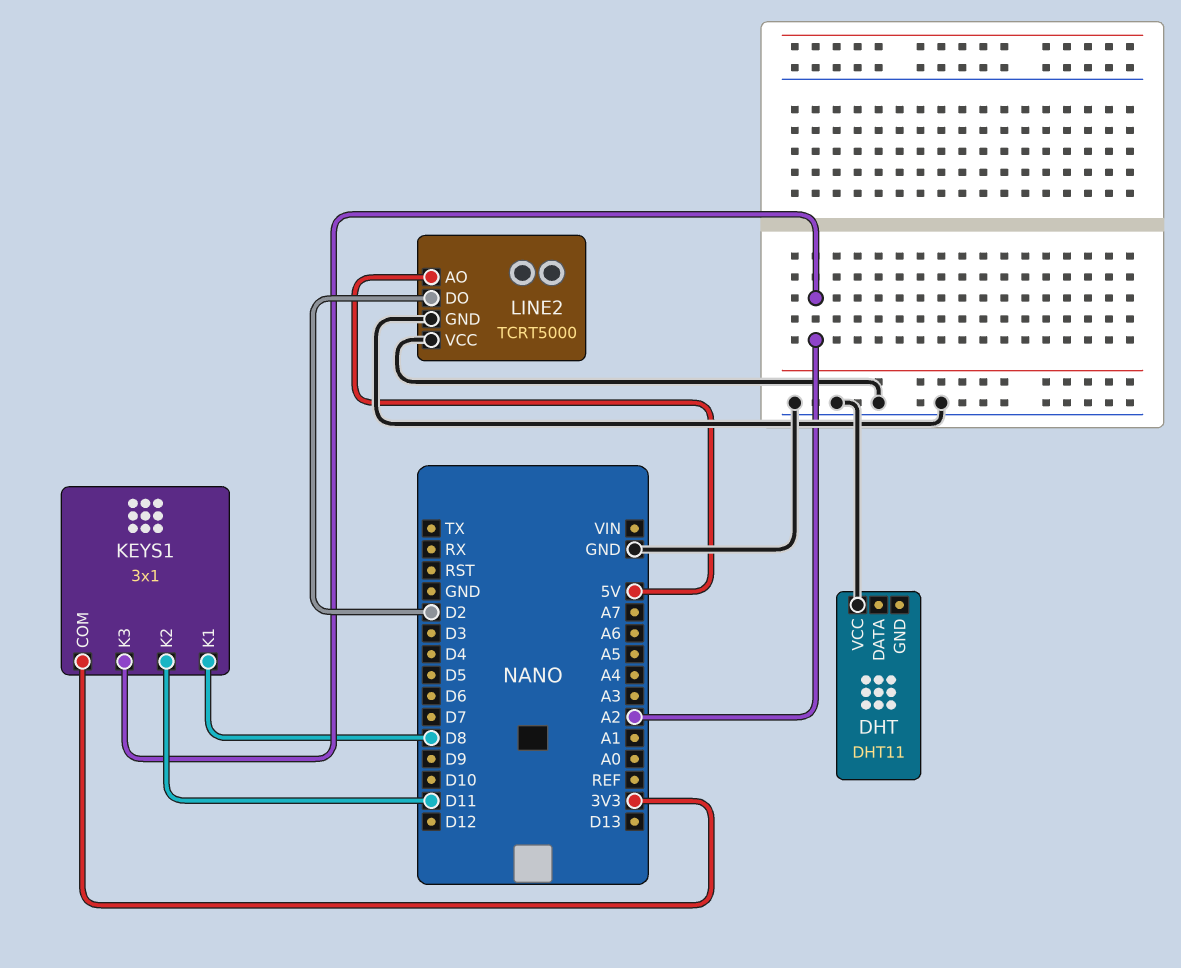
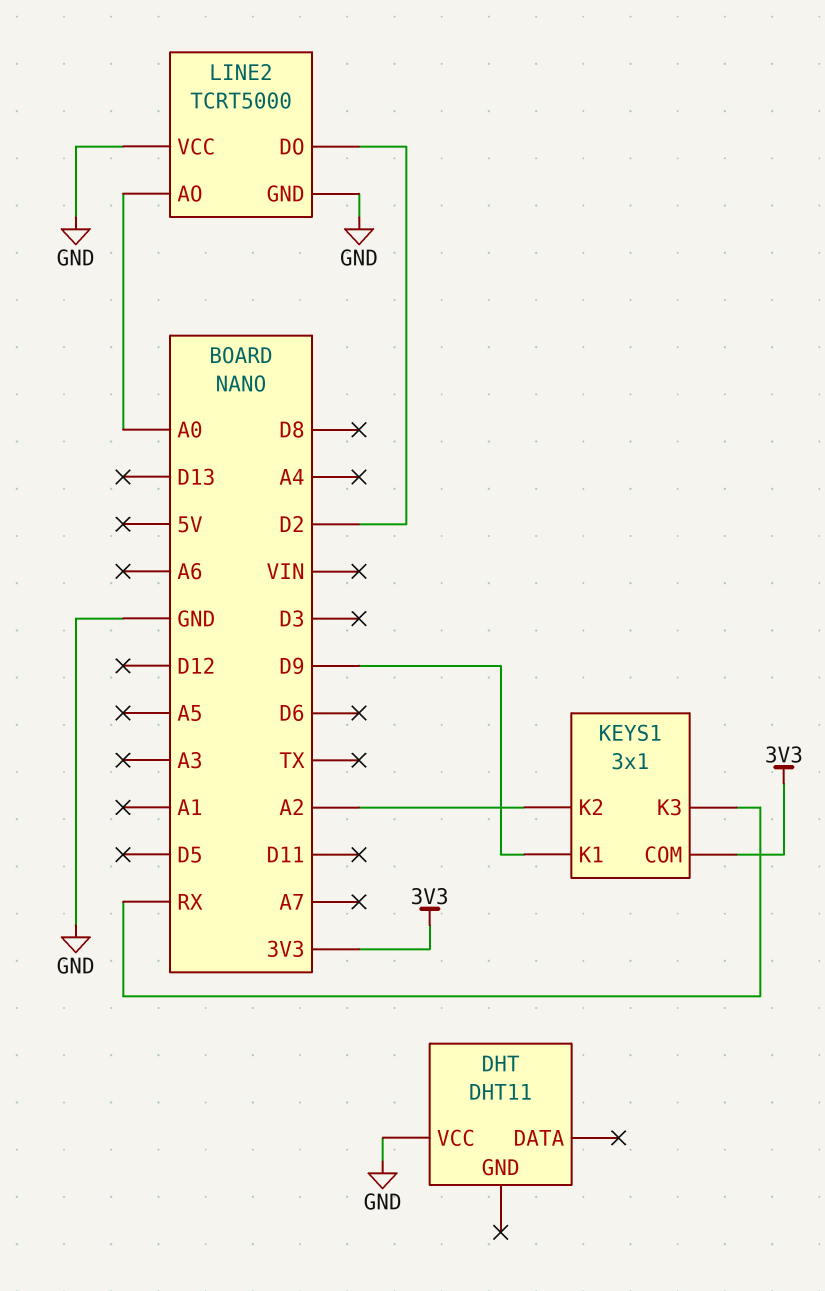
KEYS1 pin K1: D8 -> D9
KEYS1 pin K2: D11 -> A2
KEYS1 pin K3: A2 -> RX
LINE2 pin AO: 5V -> A0

